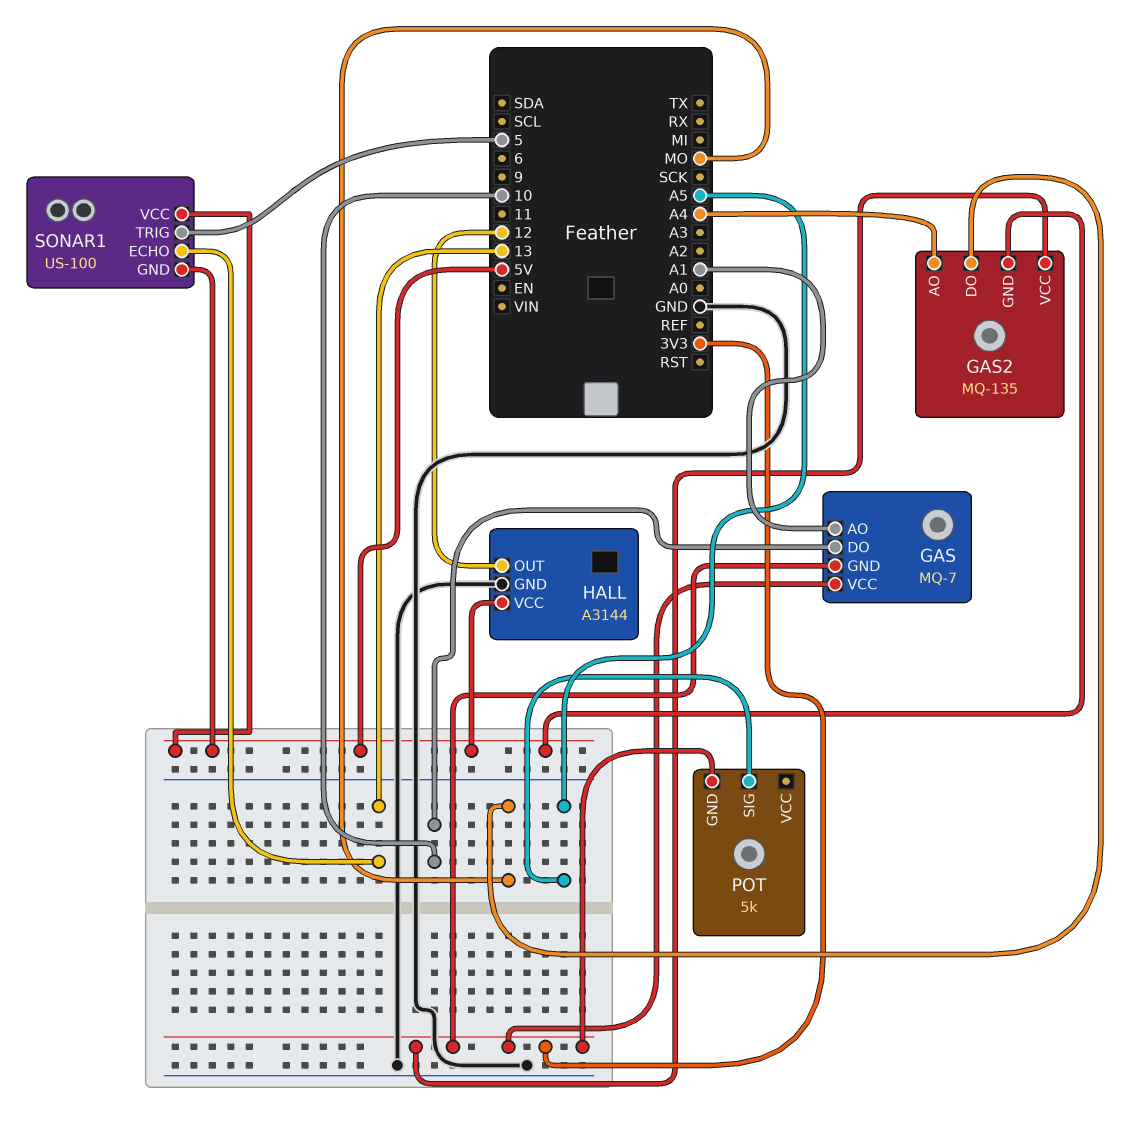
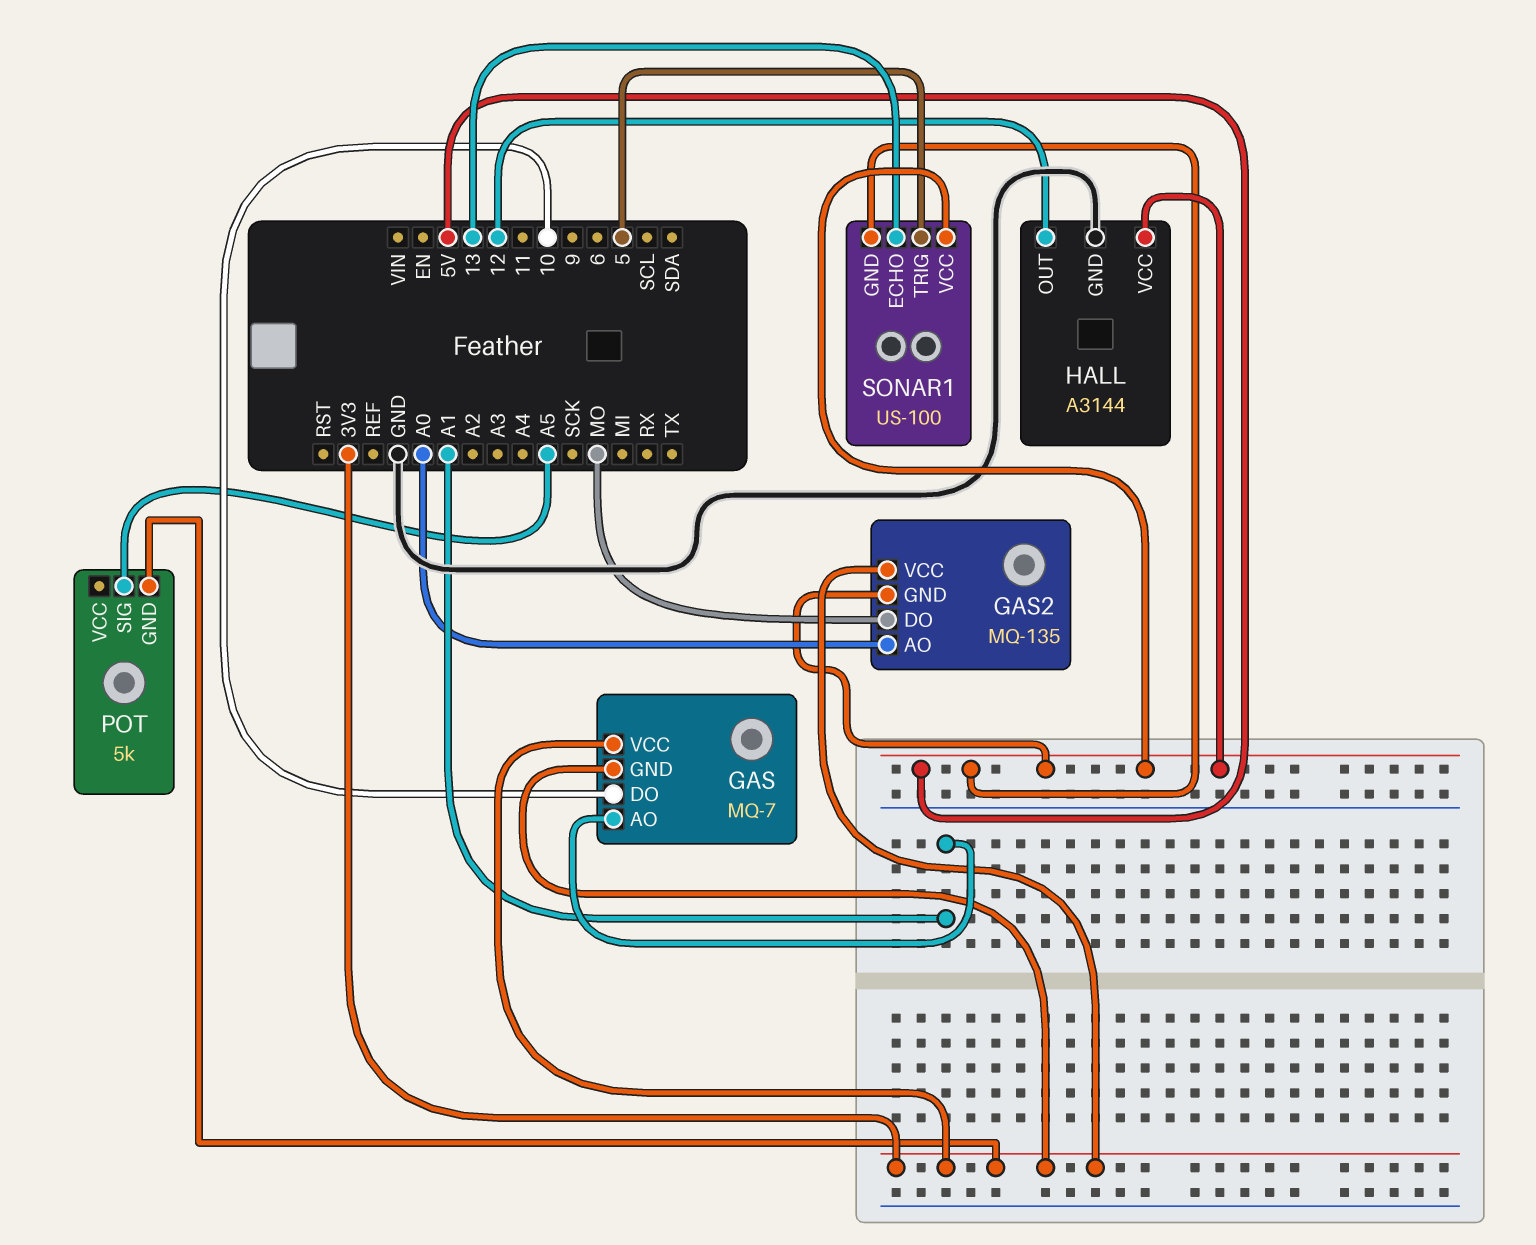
GAS2 pin AO: A4 -> A0

